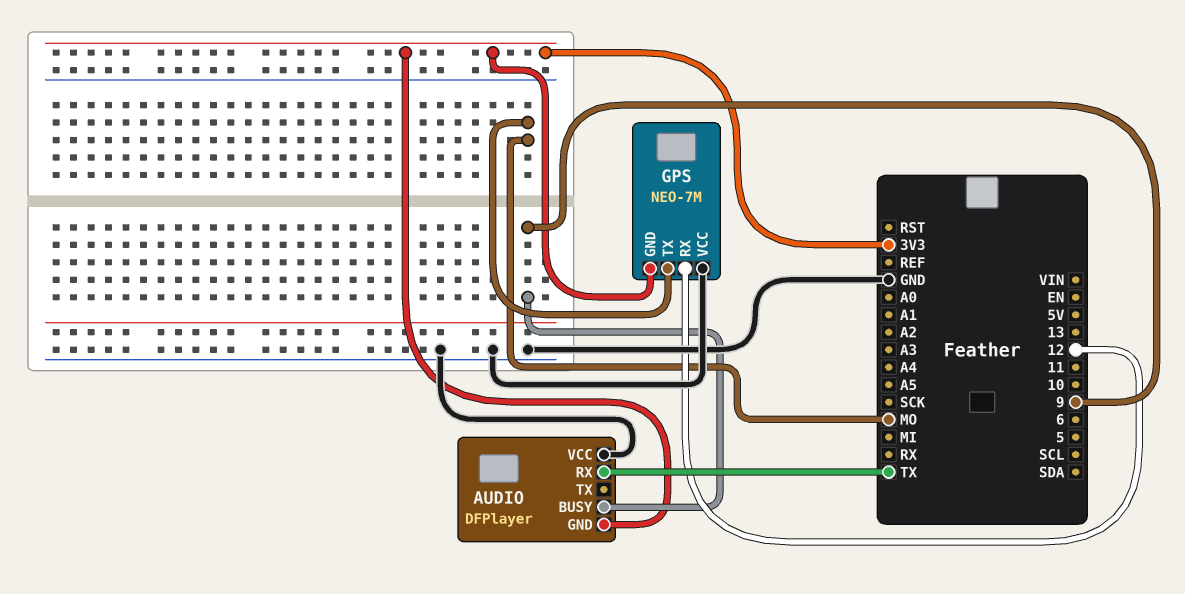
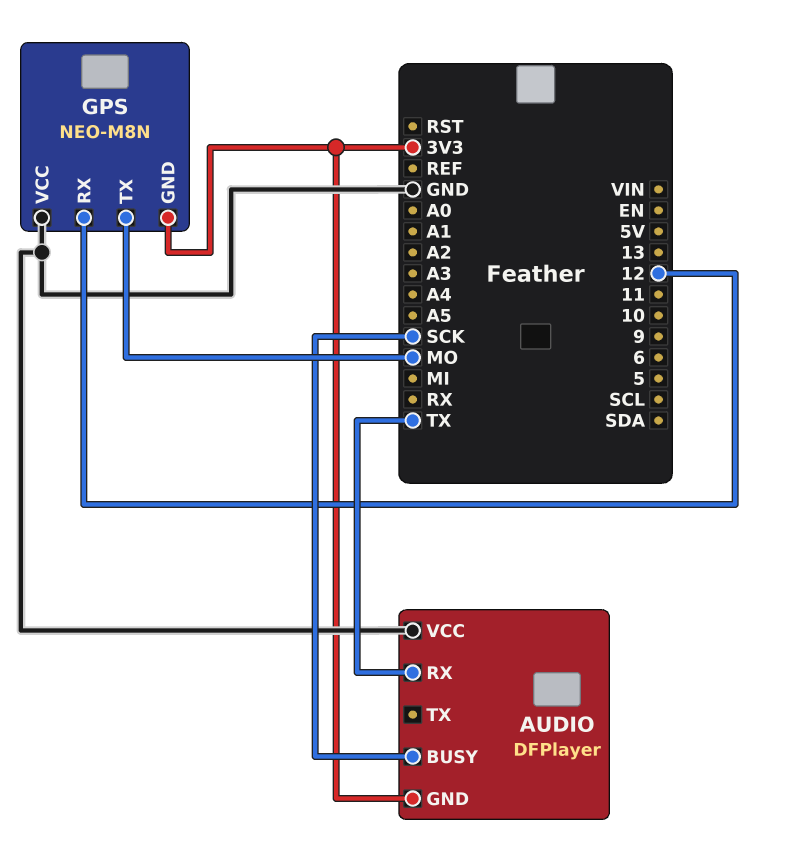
AUDIO pin BUSY: 9 -> SCK
GPS: NEO-7M -> NEO-M8N

